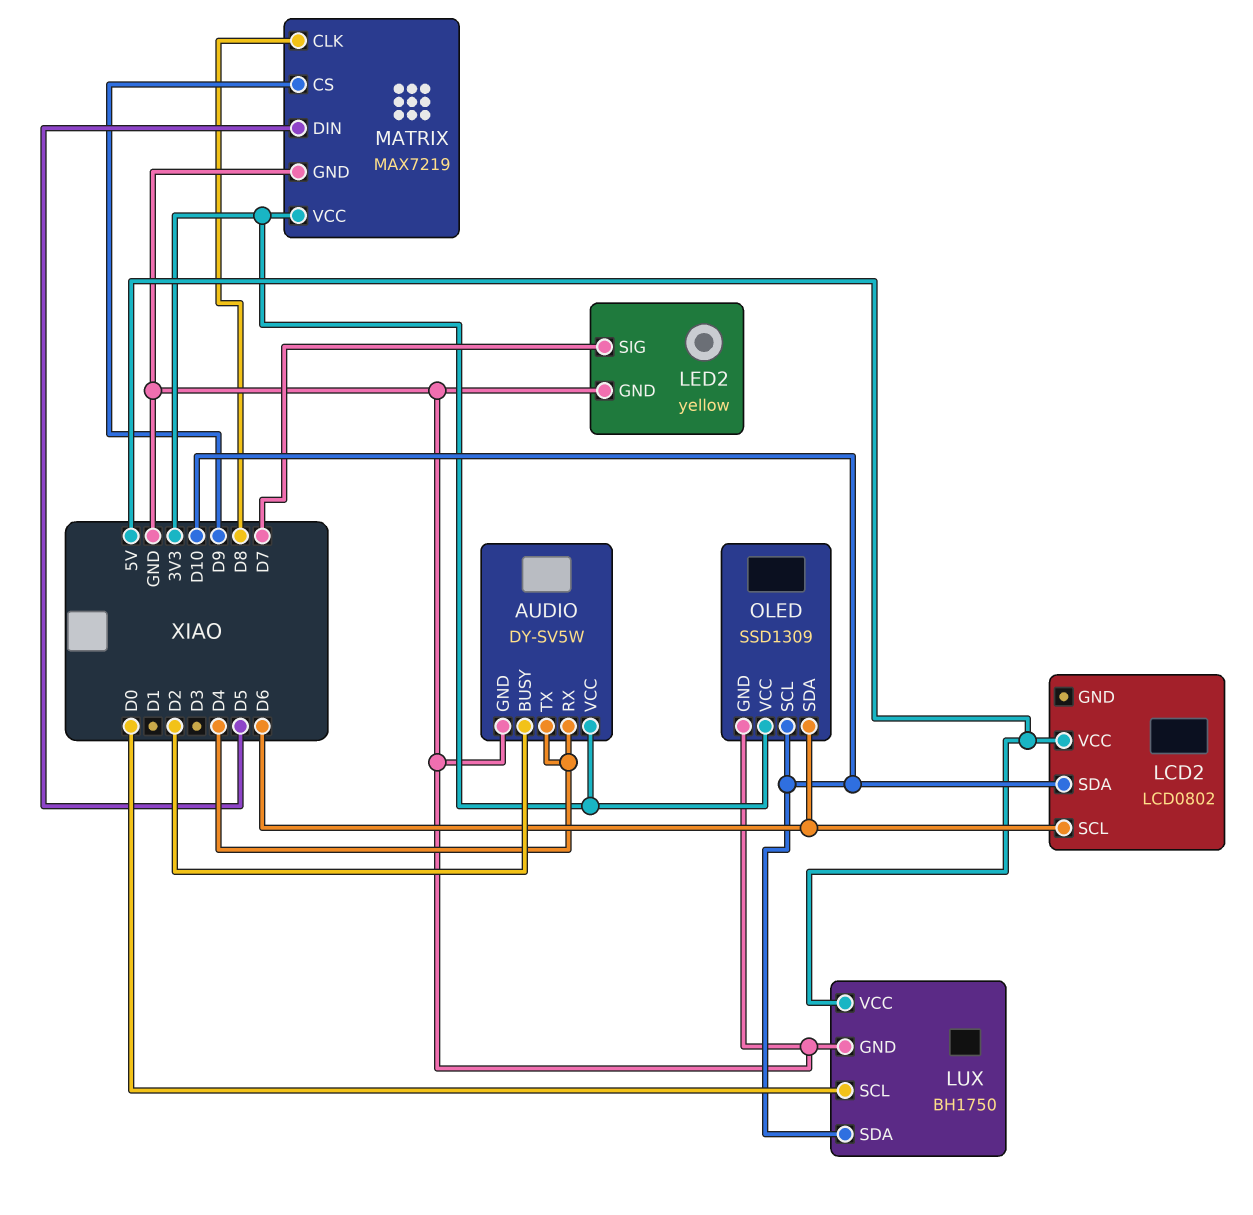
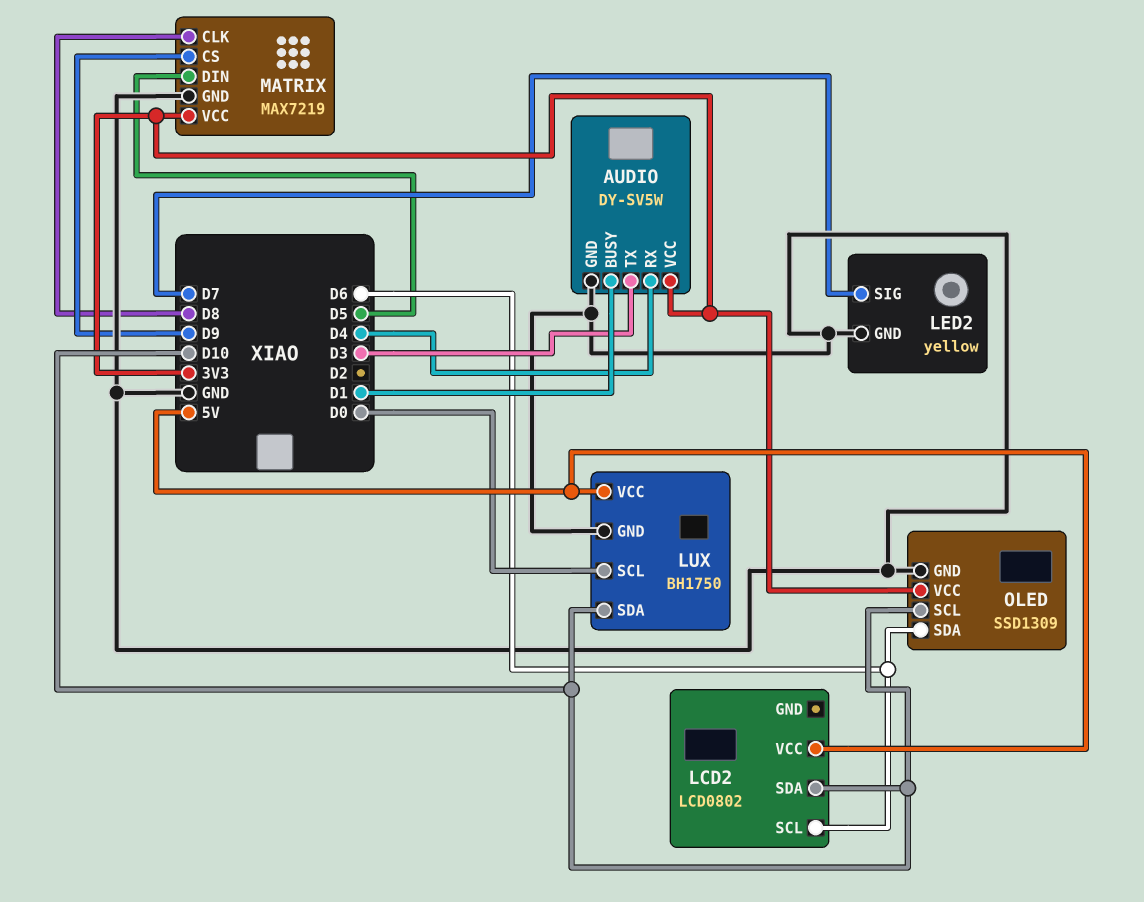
AUDIO pin BUSY: D2 -> D1
AUDIO pin TX: D4 -> D3

